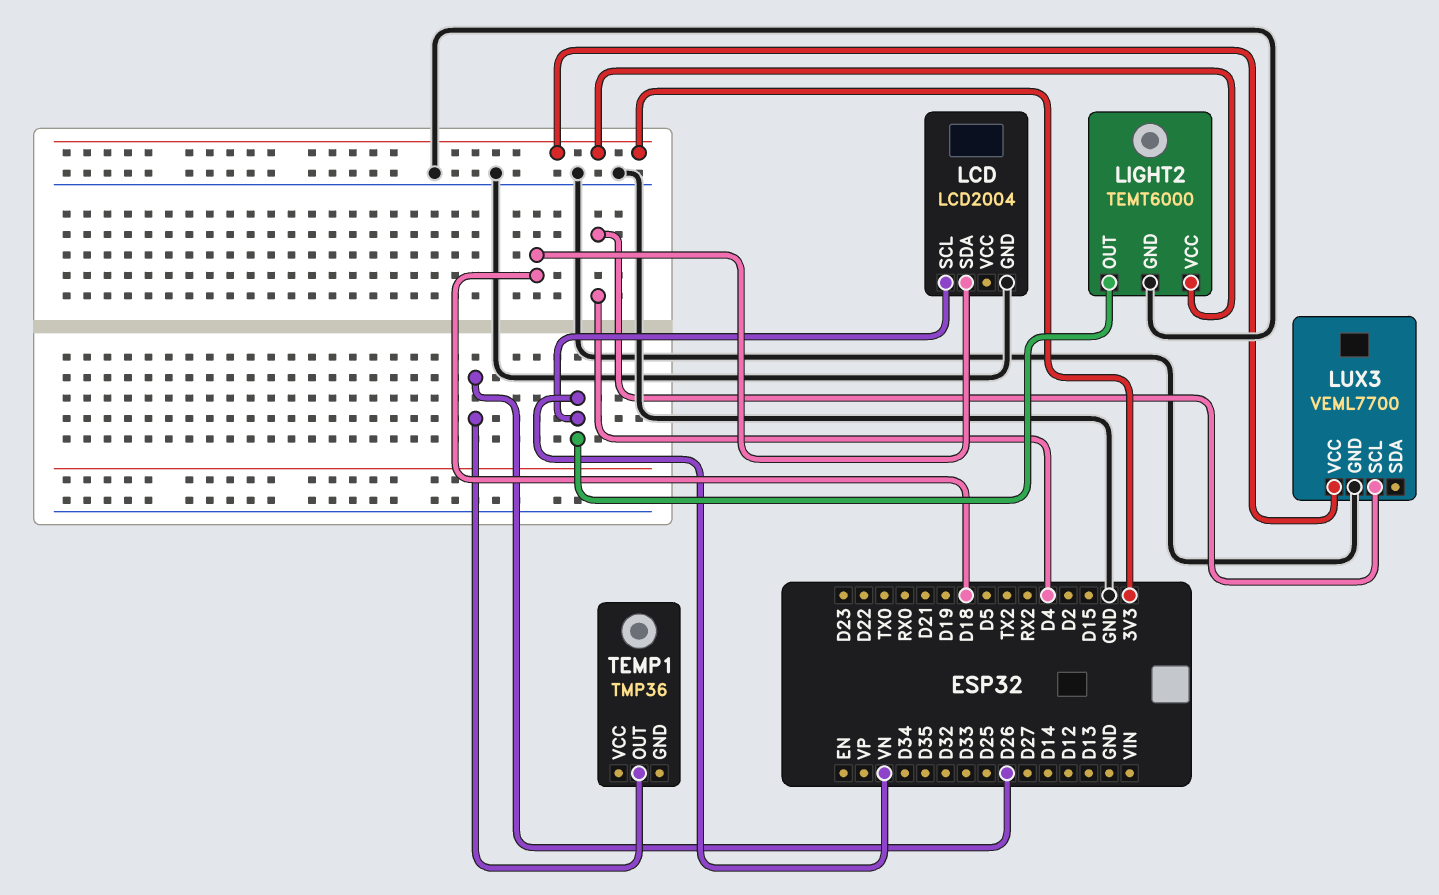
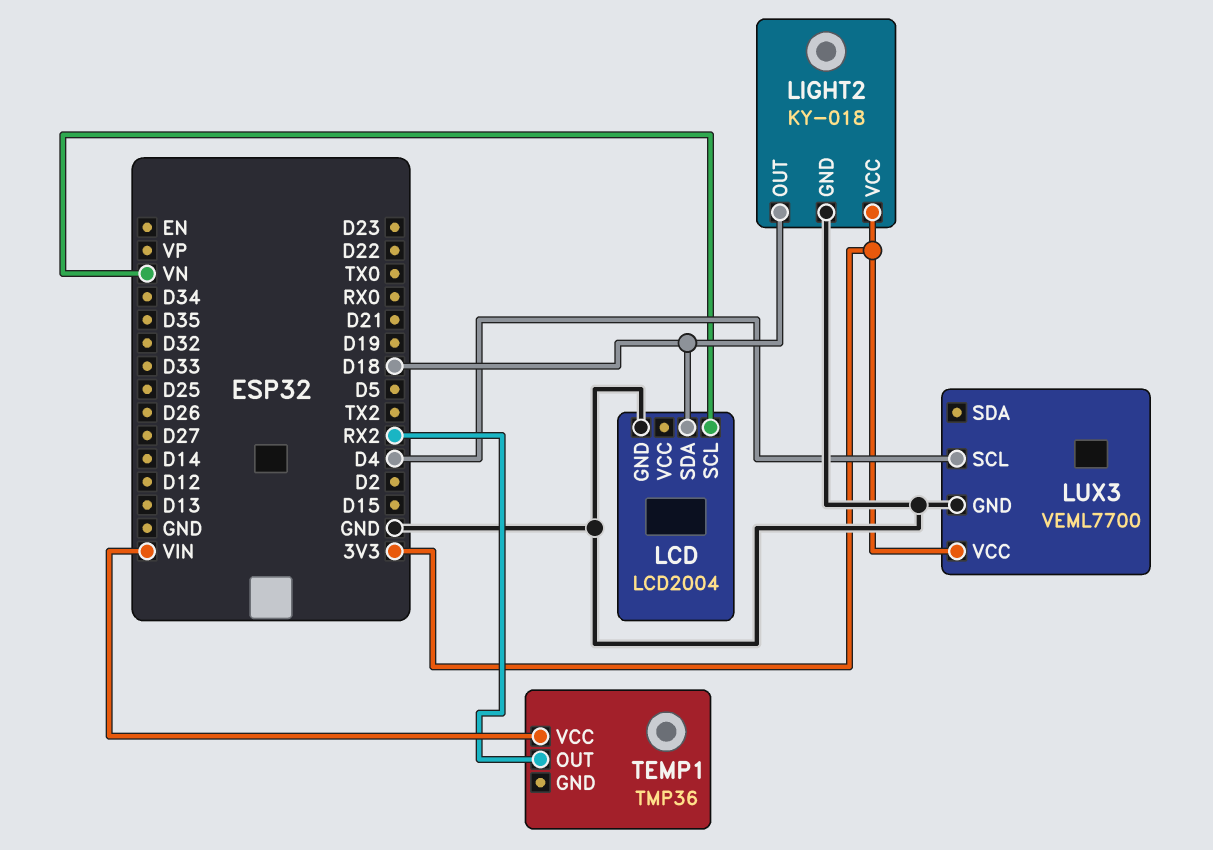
LIGHT2: TEMT6000 -> KY-018
LIGHT2 pin OUT: VN -> D18
TEMP1 pin OUT: D26 -> RX2
TEMP1 pin VCC: none -> VIN

